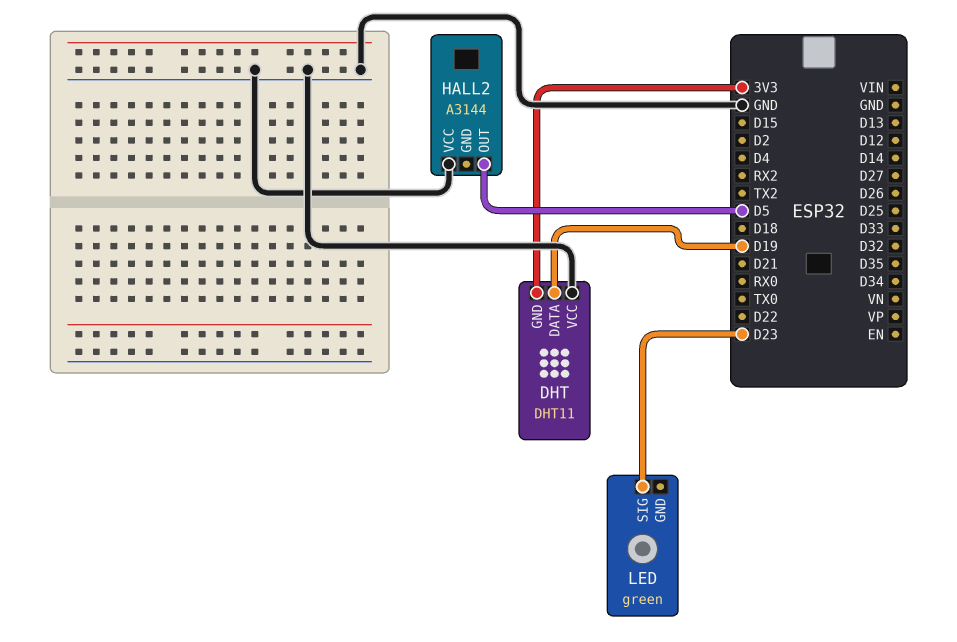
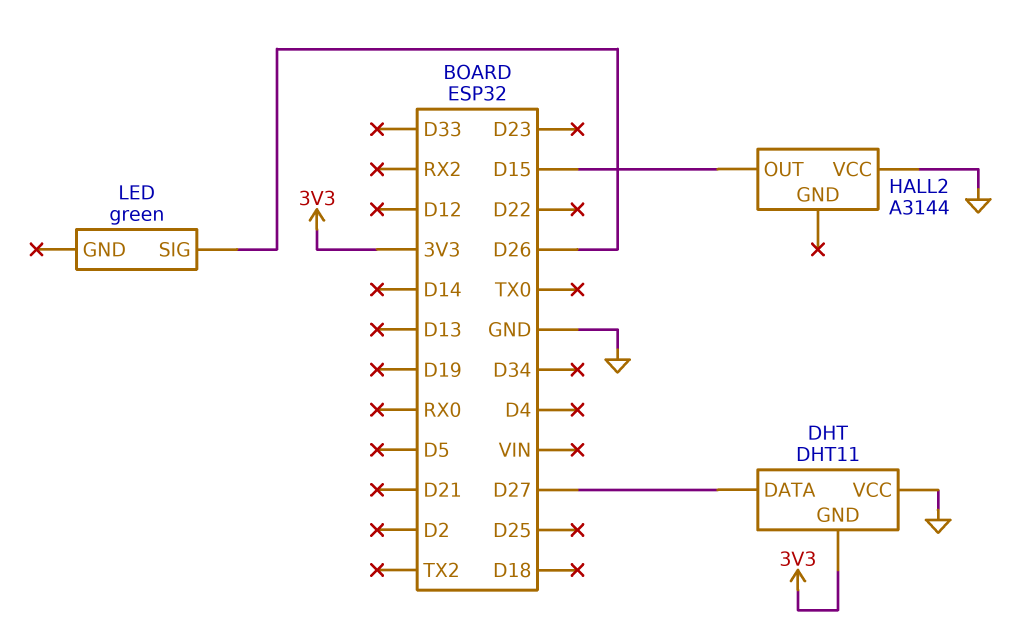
DHT pin DATA: D19 -> D27
HALL2 pin OUT: D5 -> D15
LED pin SIG: D23 -> D26

